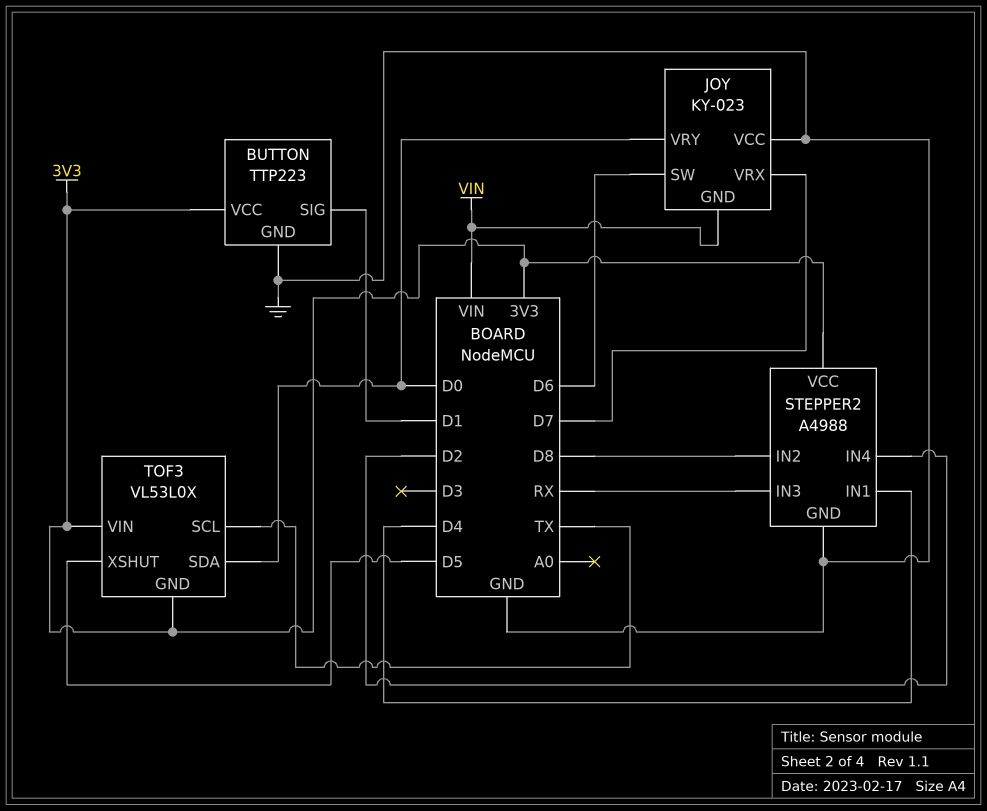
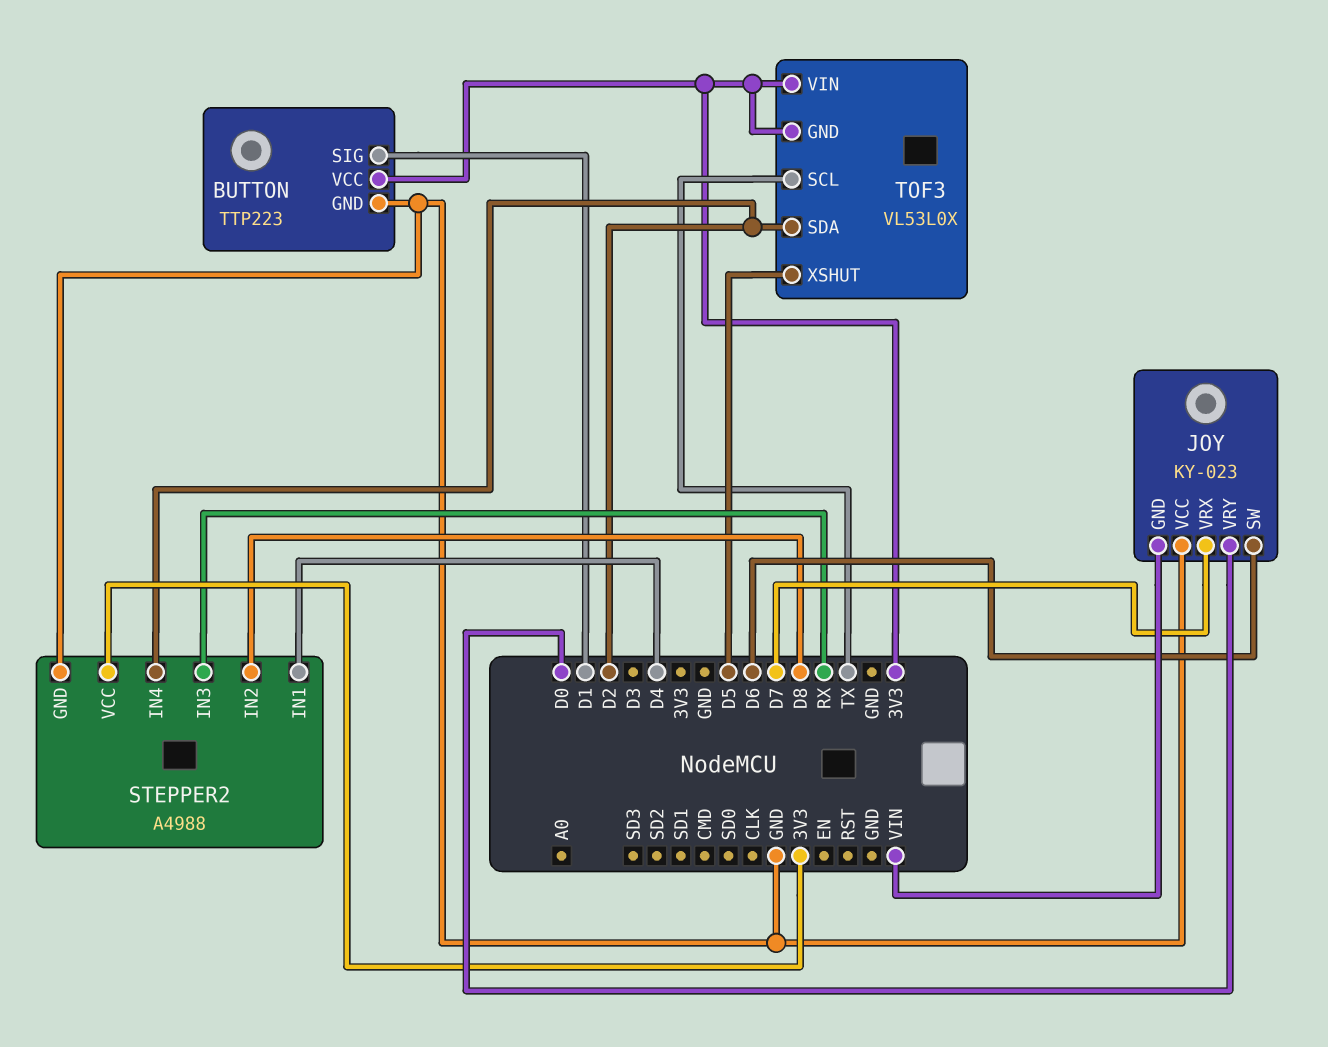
TOF3 pin SDA: D0 -> D2

